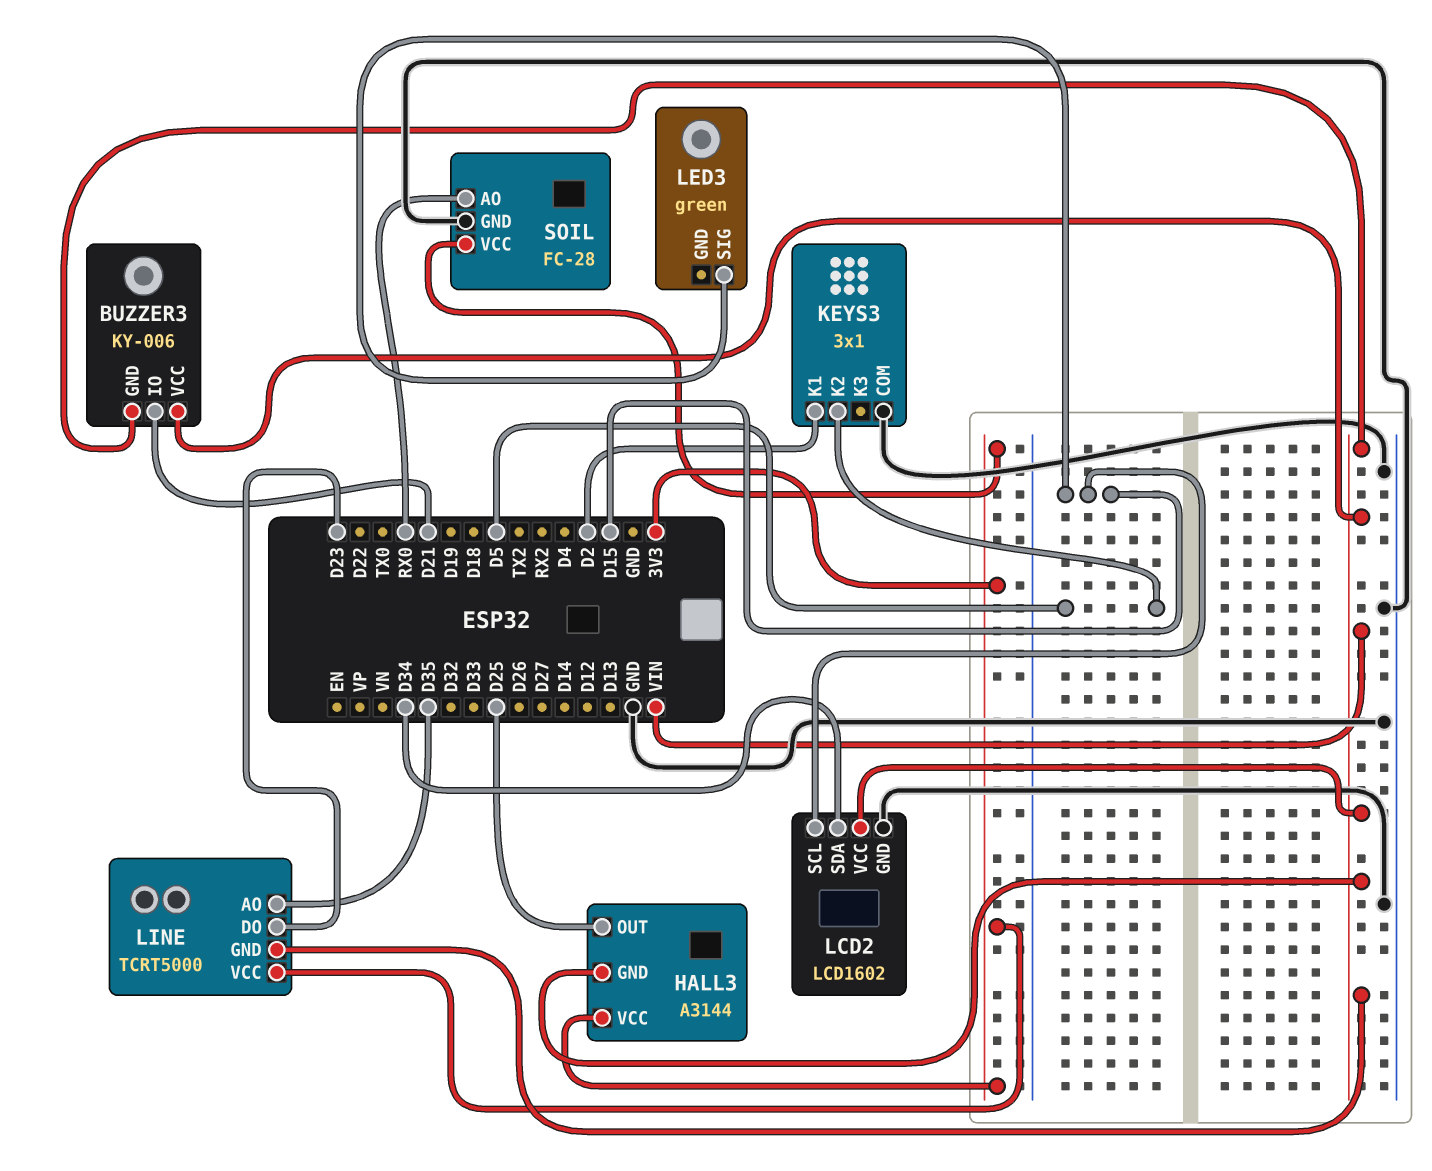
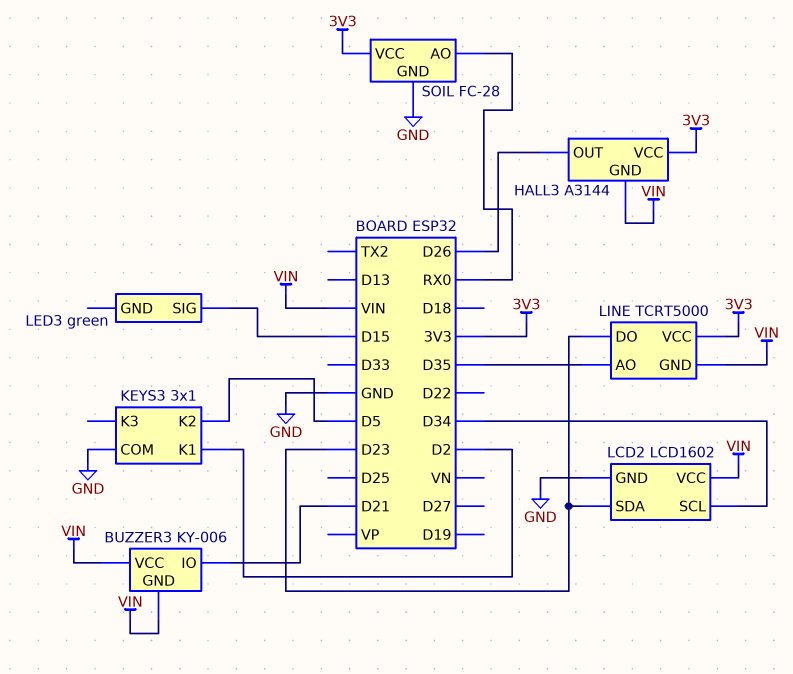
HALL3 pin OUT: D25 -> D26
LCD2 pin SCL: D15 -> D34
LCD2 pin SDA: D34 -> D23

